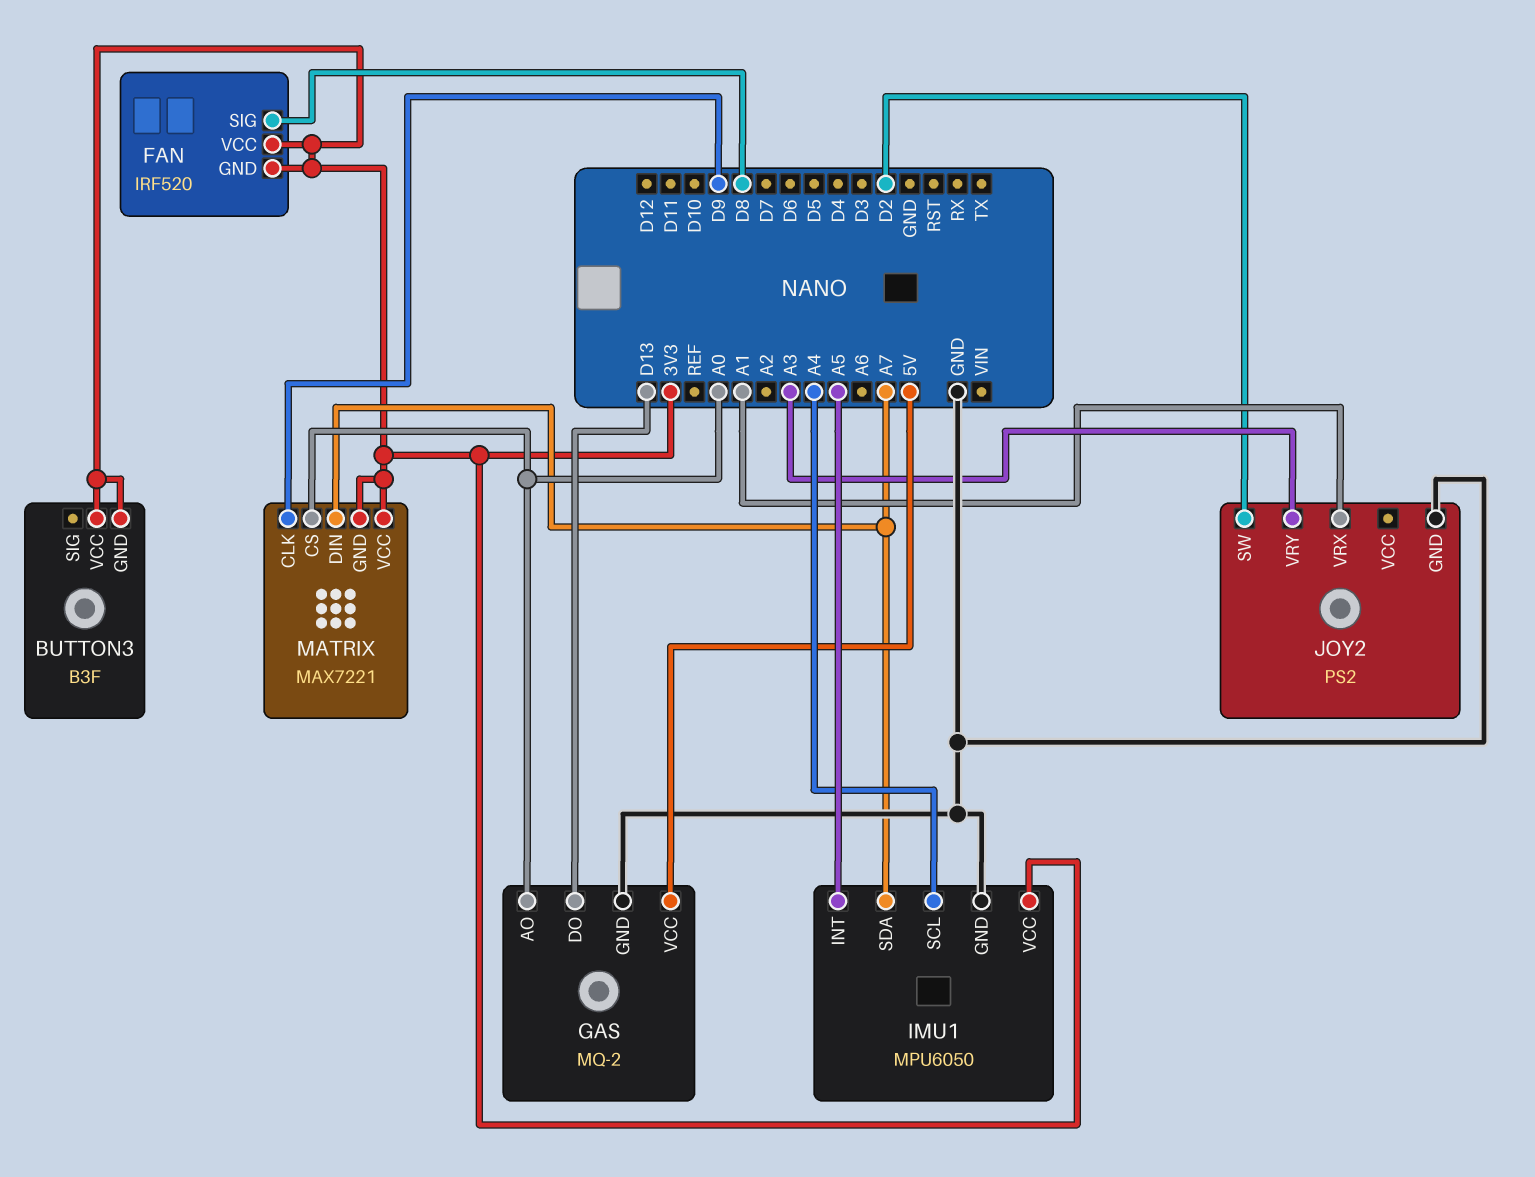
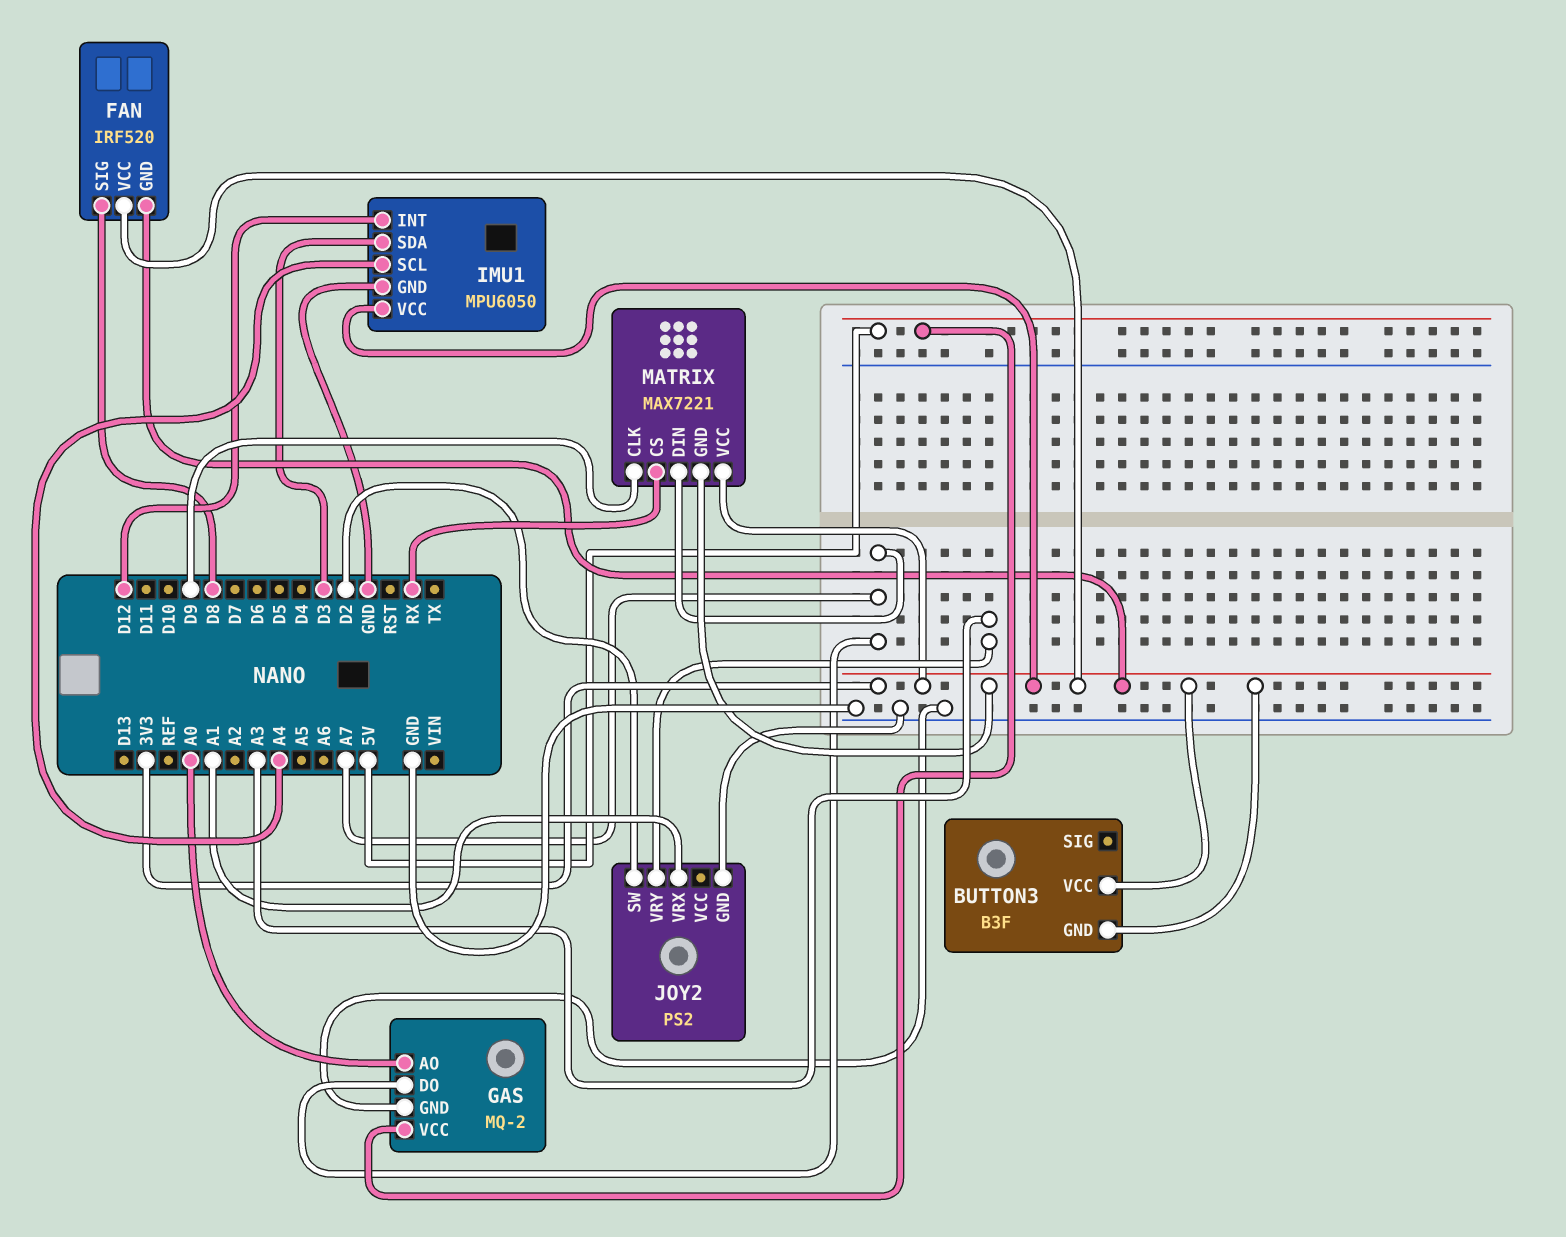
GAS pin DO: D13 -> A7
IMU1 pin INT: A5 -> D12
IMU1 pin SDA: A7 -> D3
MATRIX pin CS: A0 -> RX

